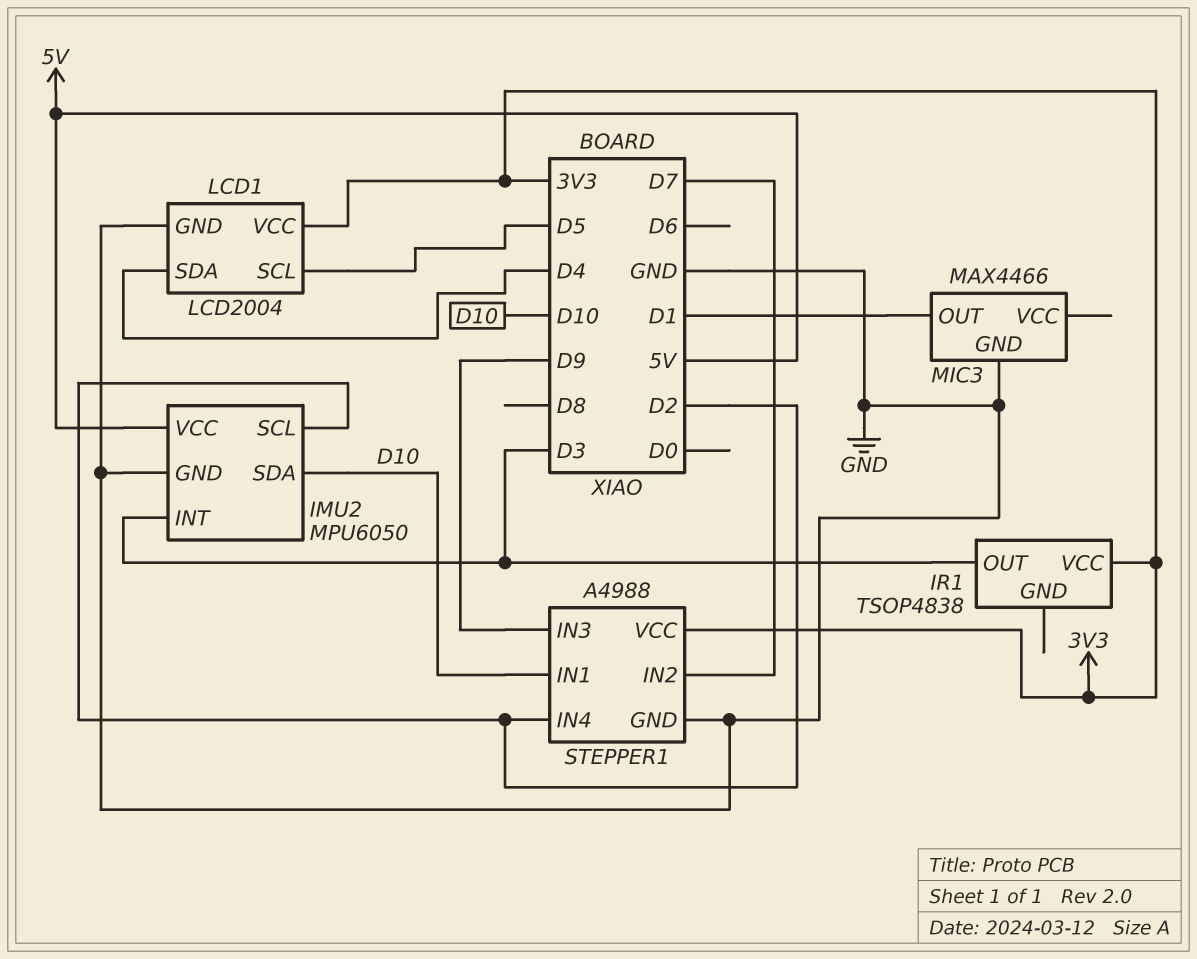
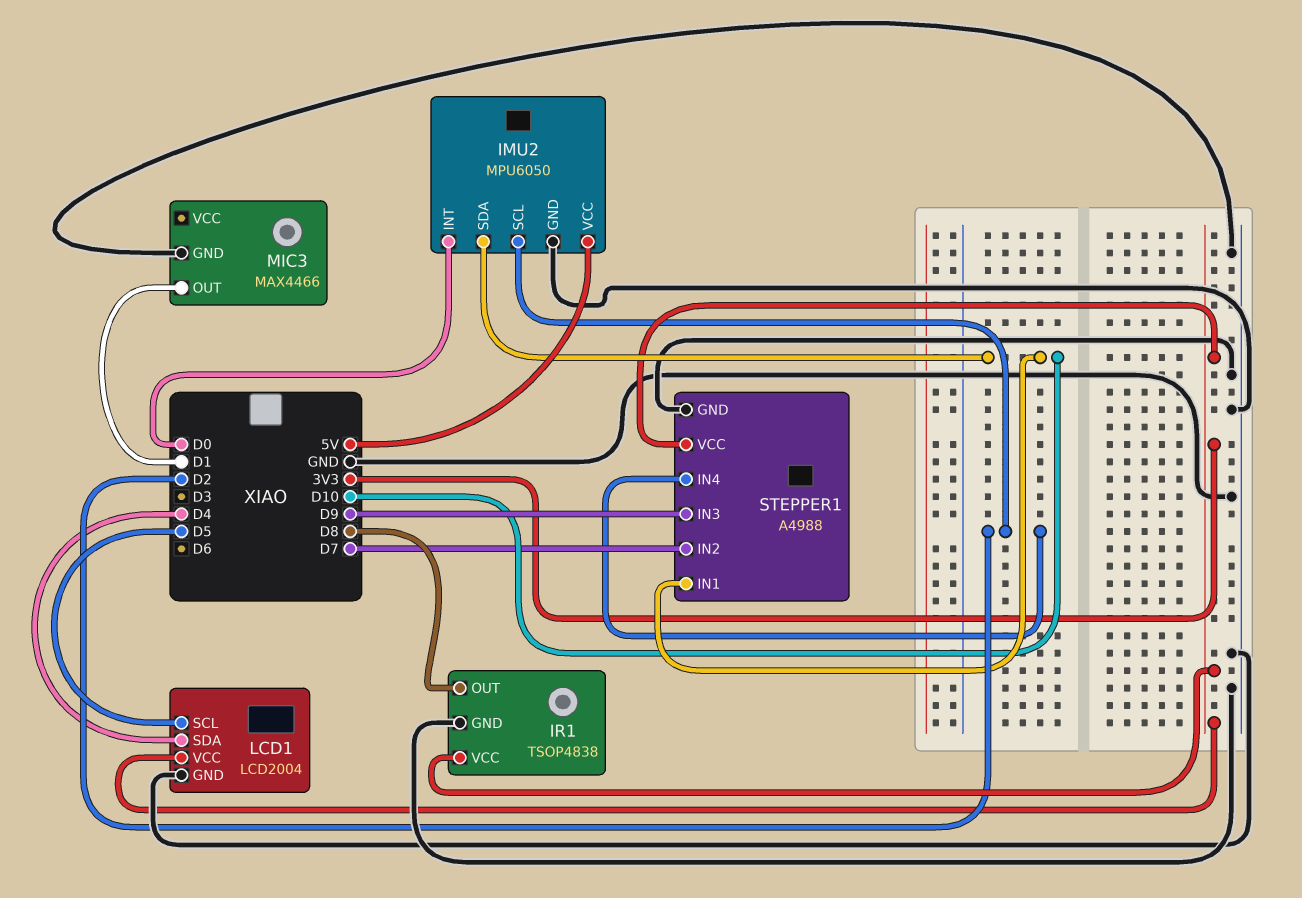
IMU2 pin INT: D3 -> D0
IR1 pin GND: none -> GND
IR1 pin OUT: D3 -> D8

